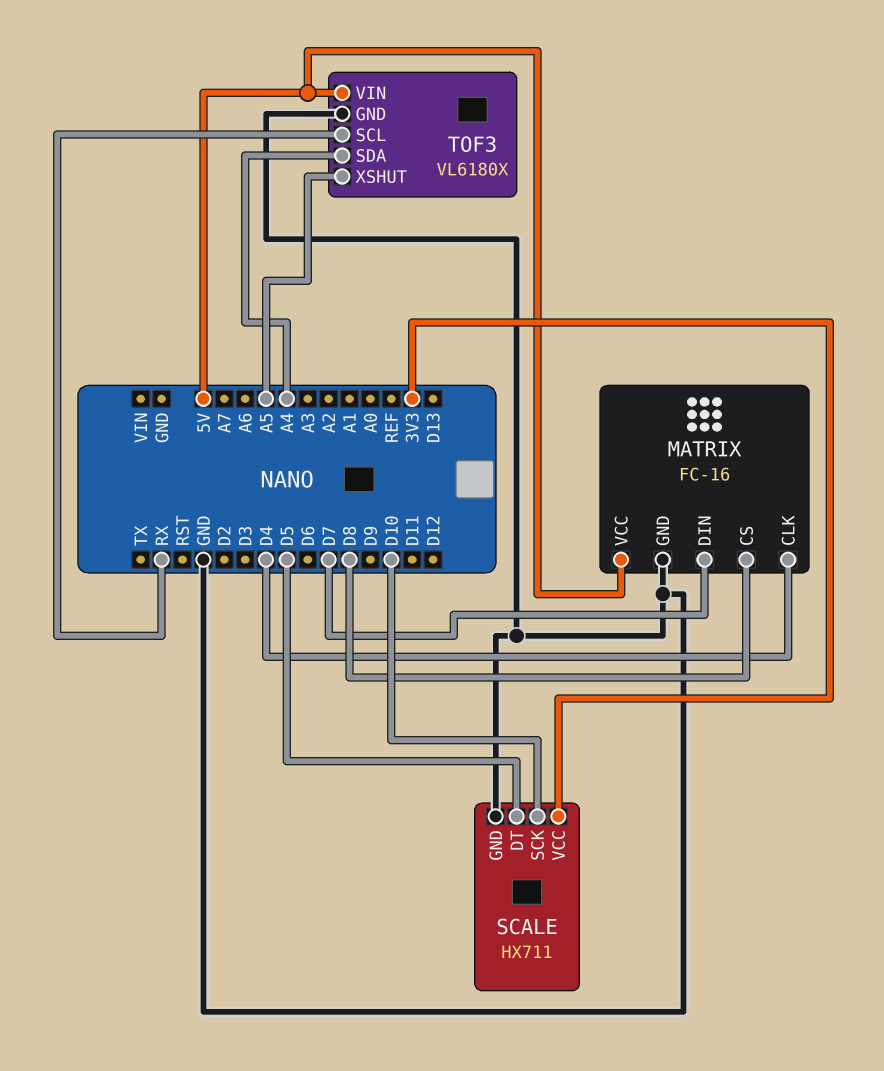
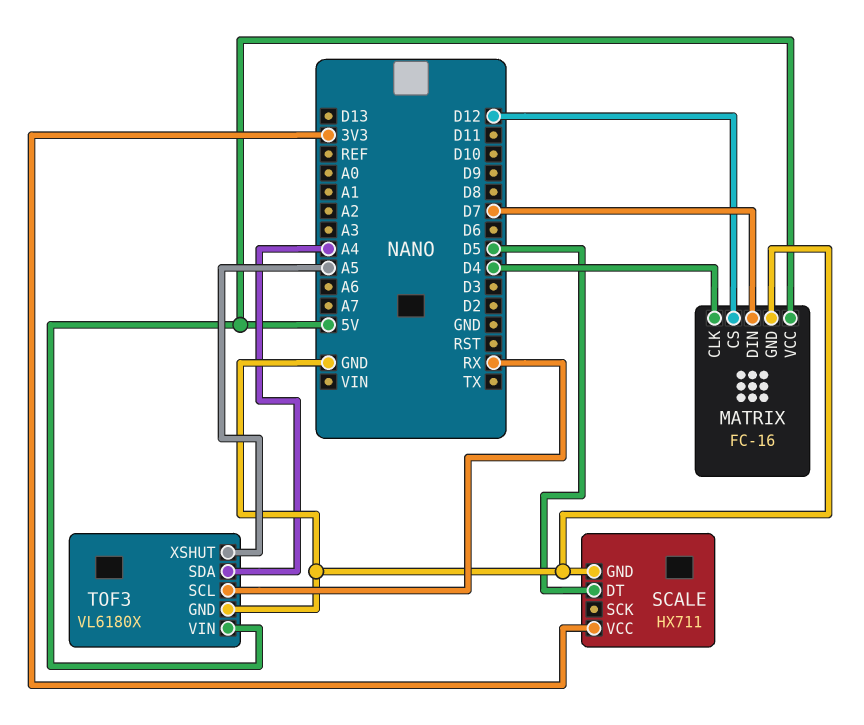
MATRIX pin CS: D8 -> D12
SCALE pin SCK: D10 -> none

